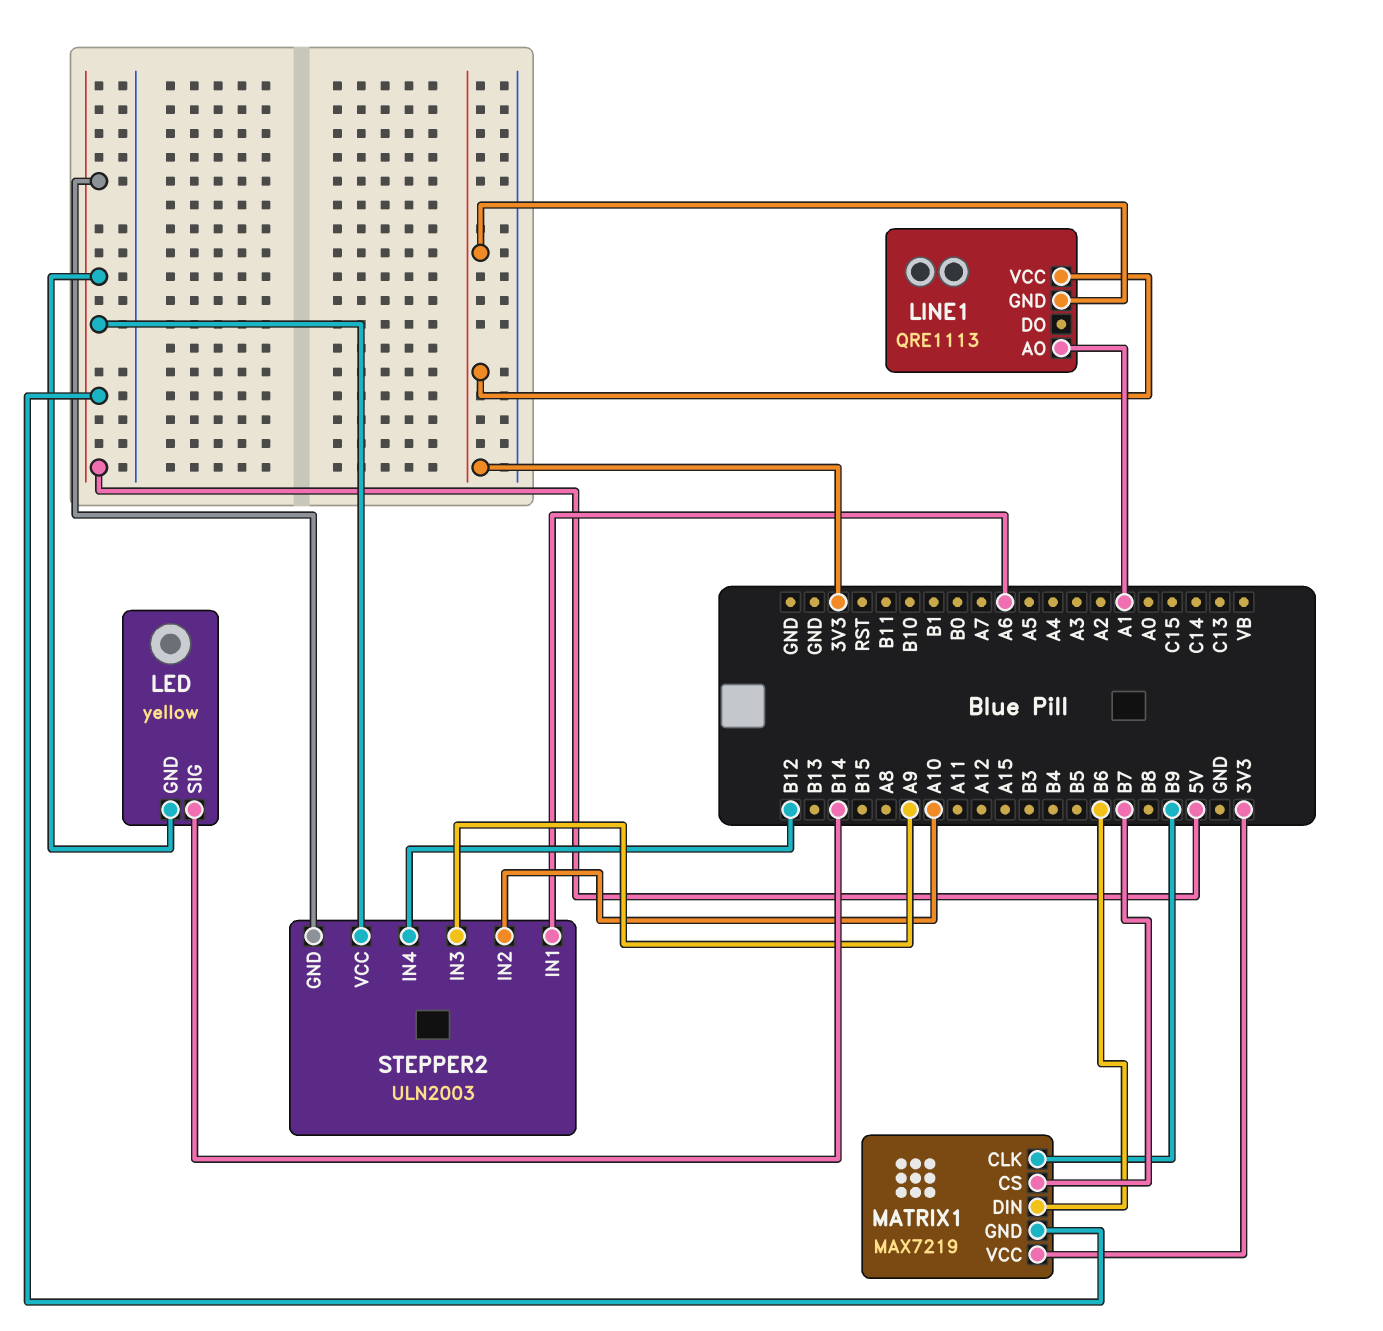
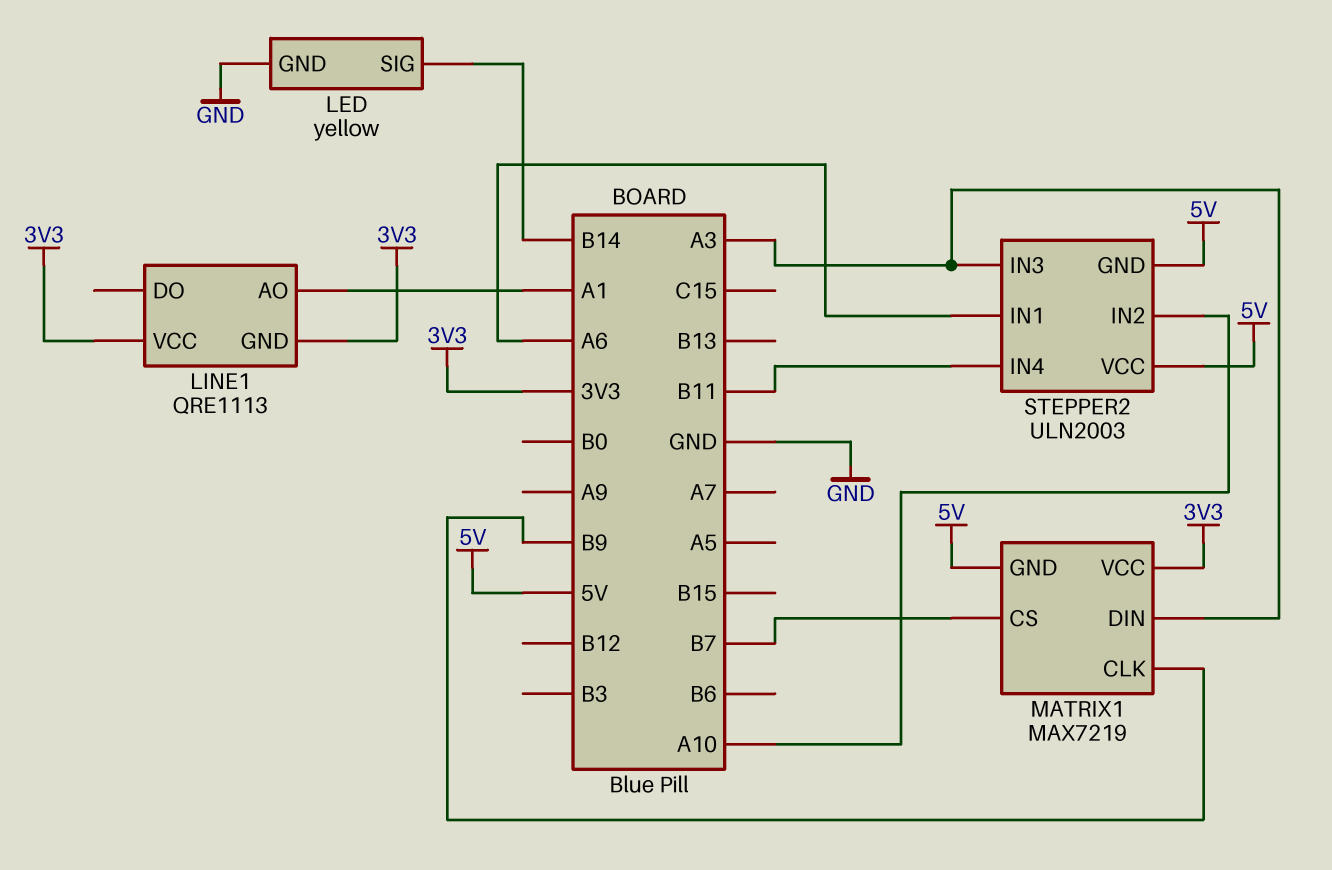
LED pin GND: 5V -> GND
MATRIX1 pin DIN: B6 -> A3
STEPPER2 pin IN3: A9 -> A3
STEPPER2 pin IN4: B12 -> B11

